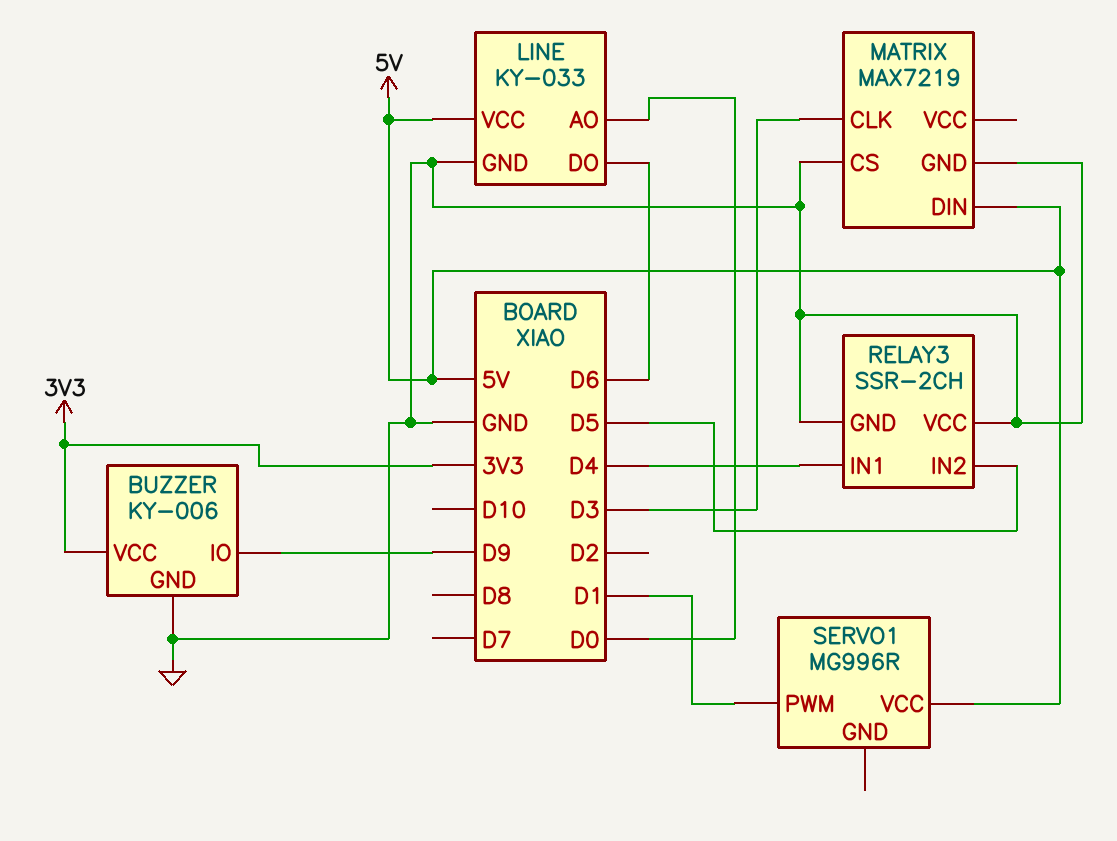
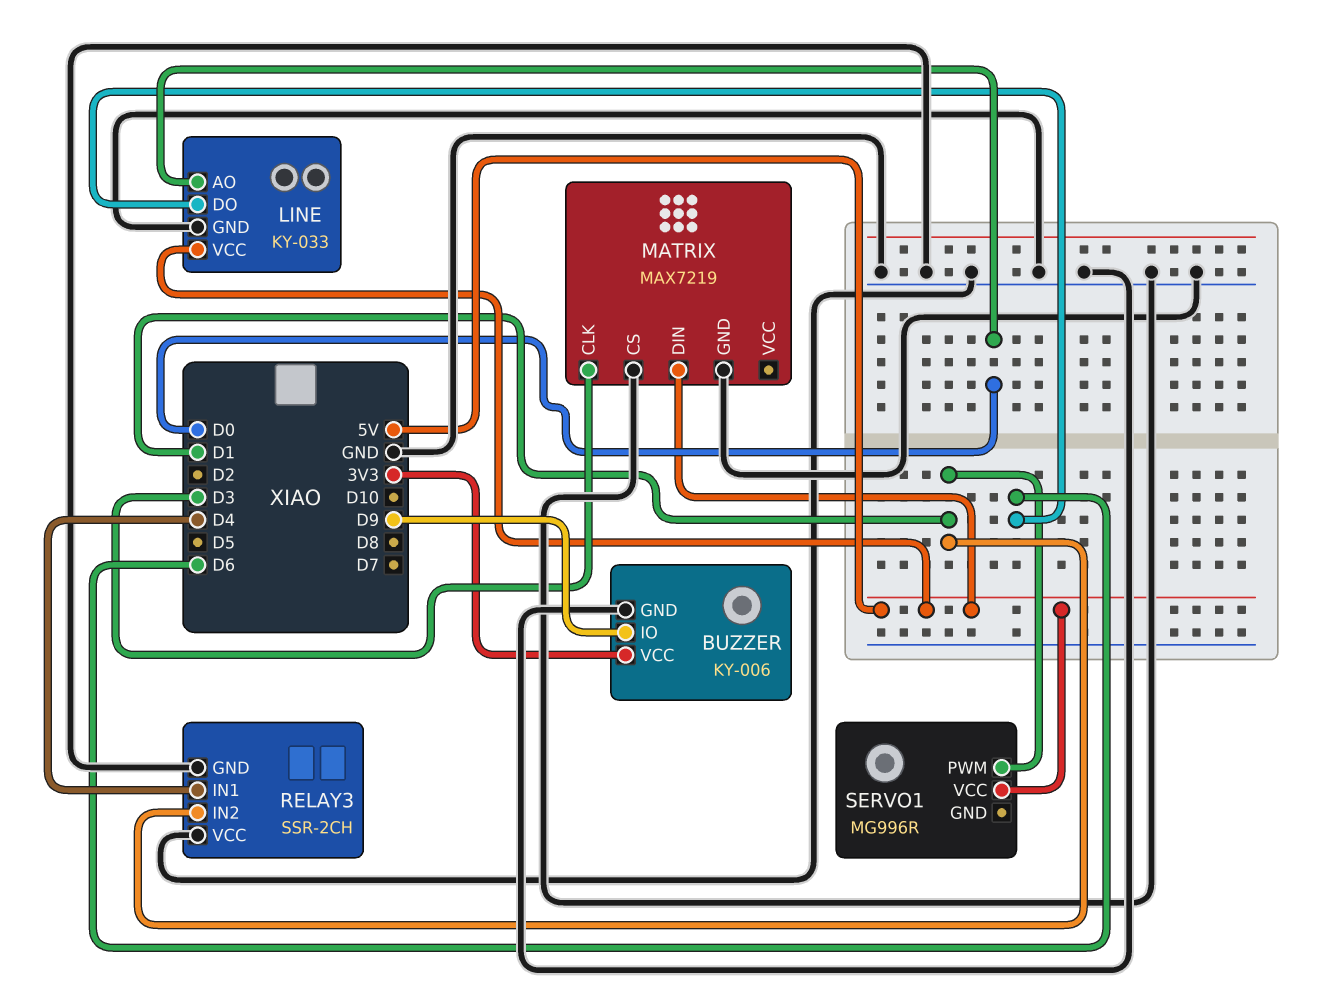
RELAY3 pin IN2: D5 -> D1

